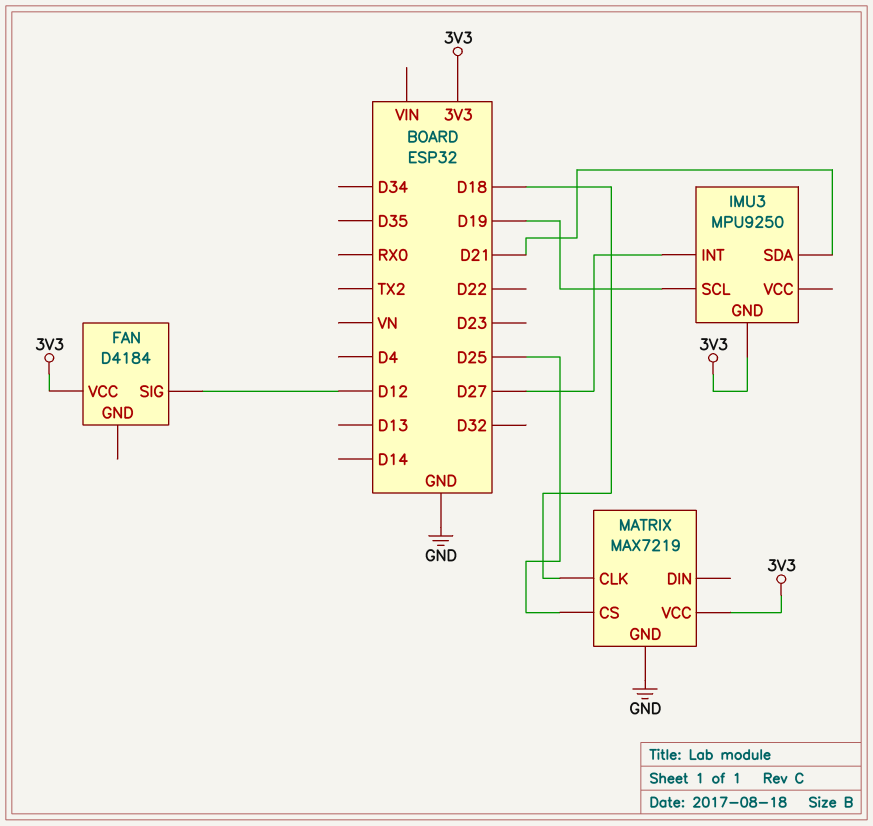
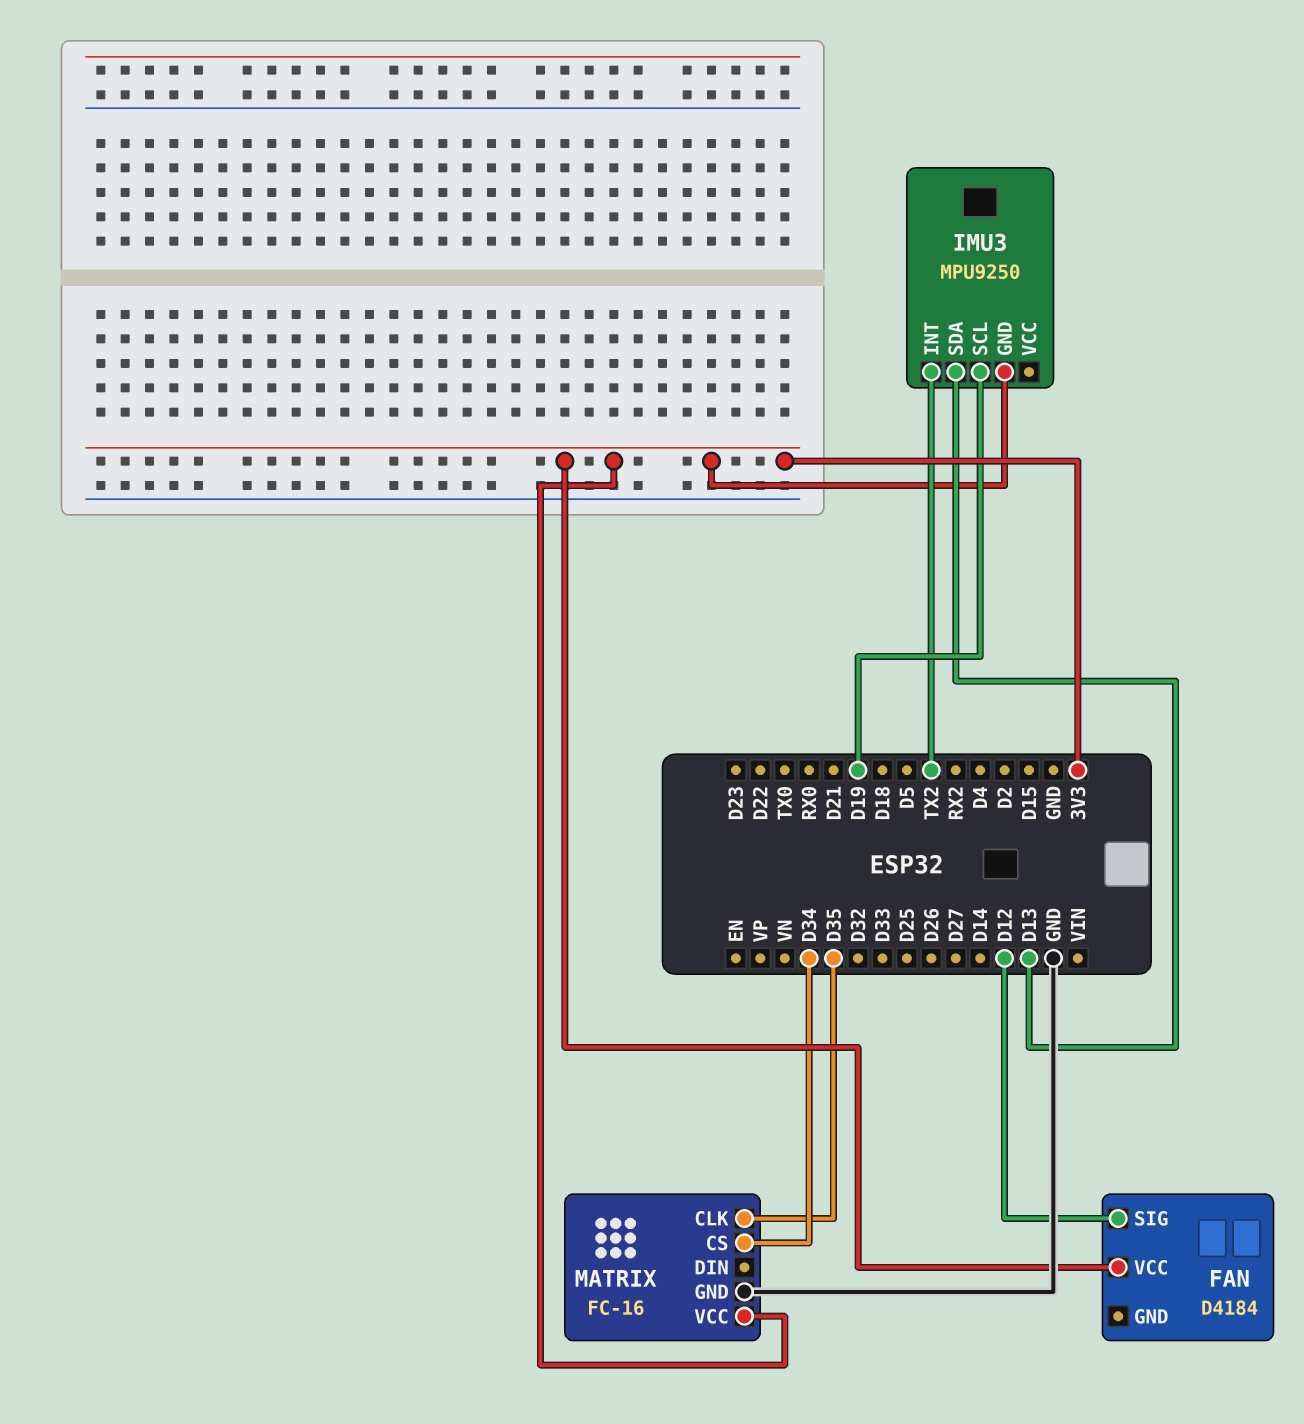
IMU3 pin INT: D27 -> TX2
IMU3 pin SDA: D21 -> D13
MATRIX: MAX7219 -> FC-16
MATRIX pin CLK: D18 -> D35
MATRIX pin CS: D25 -> D34

